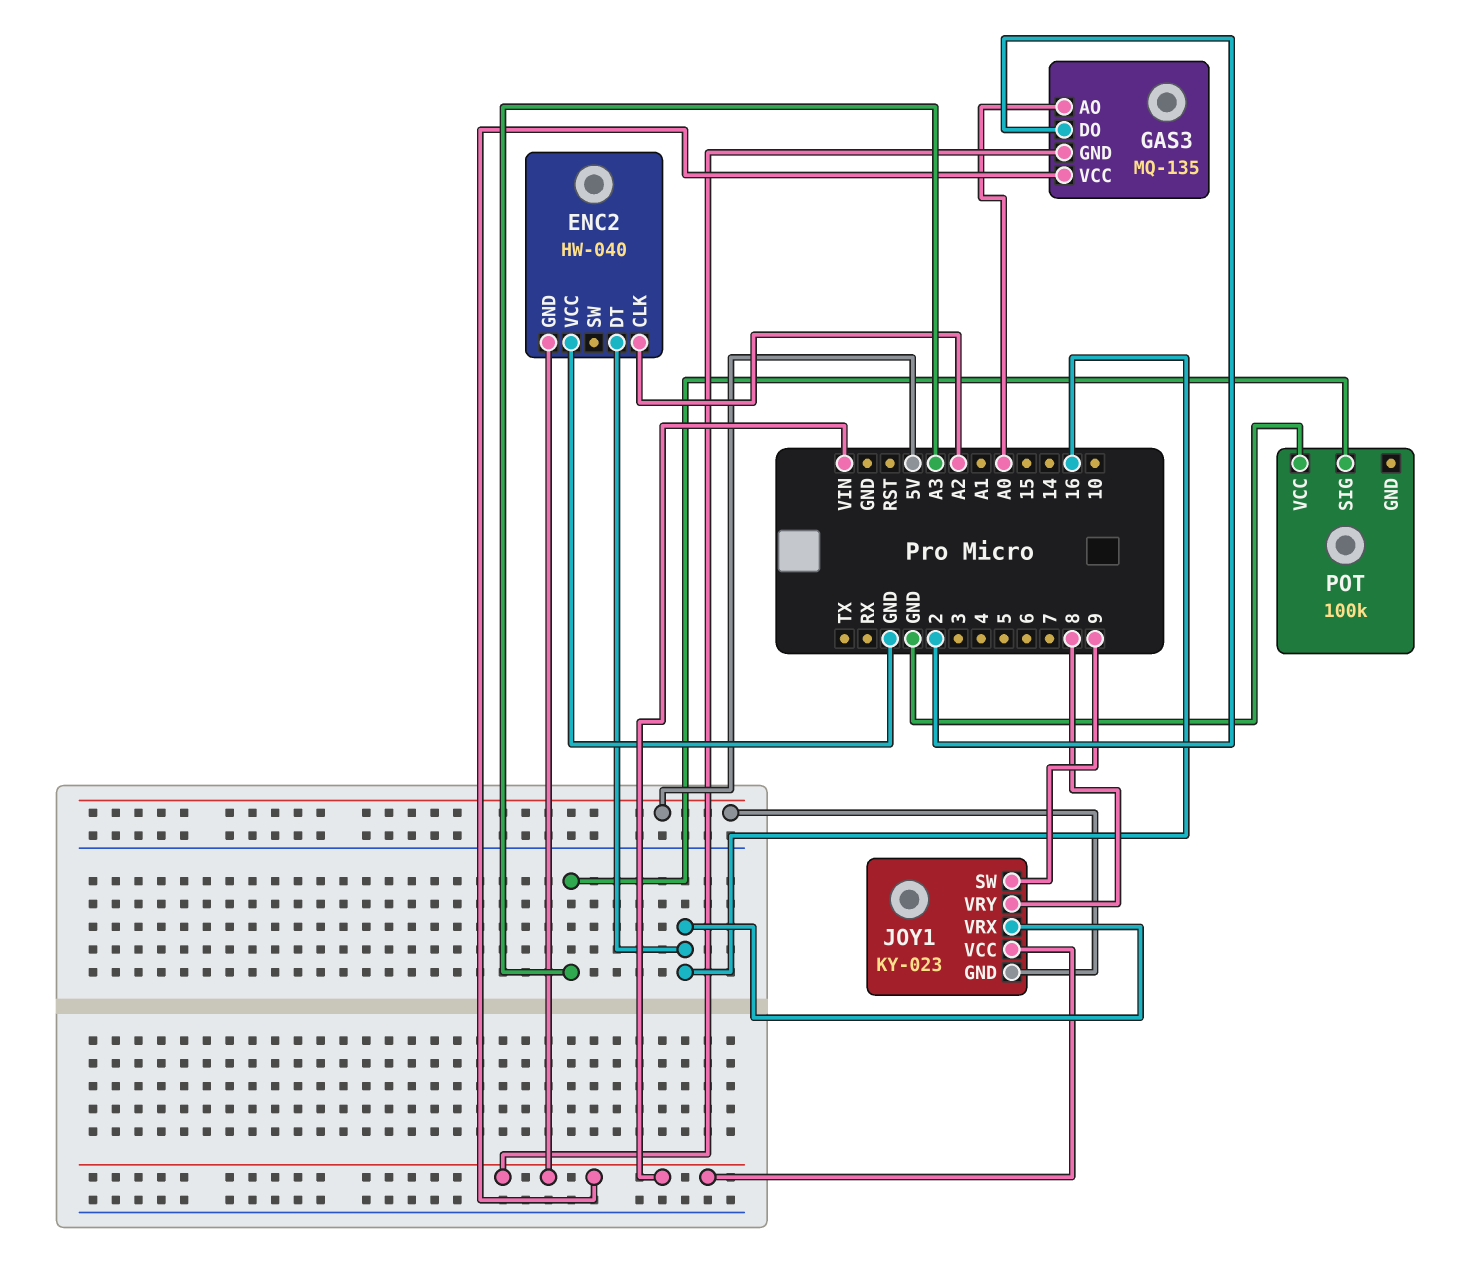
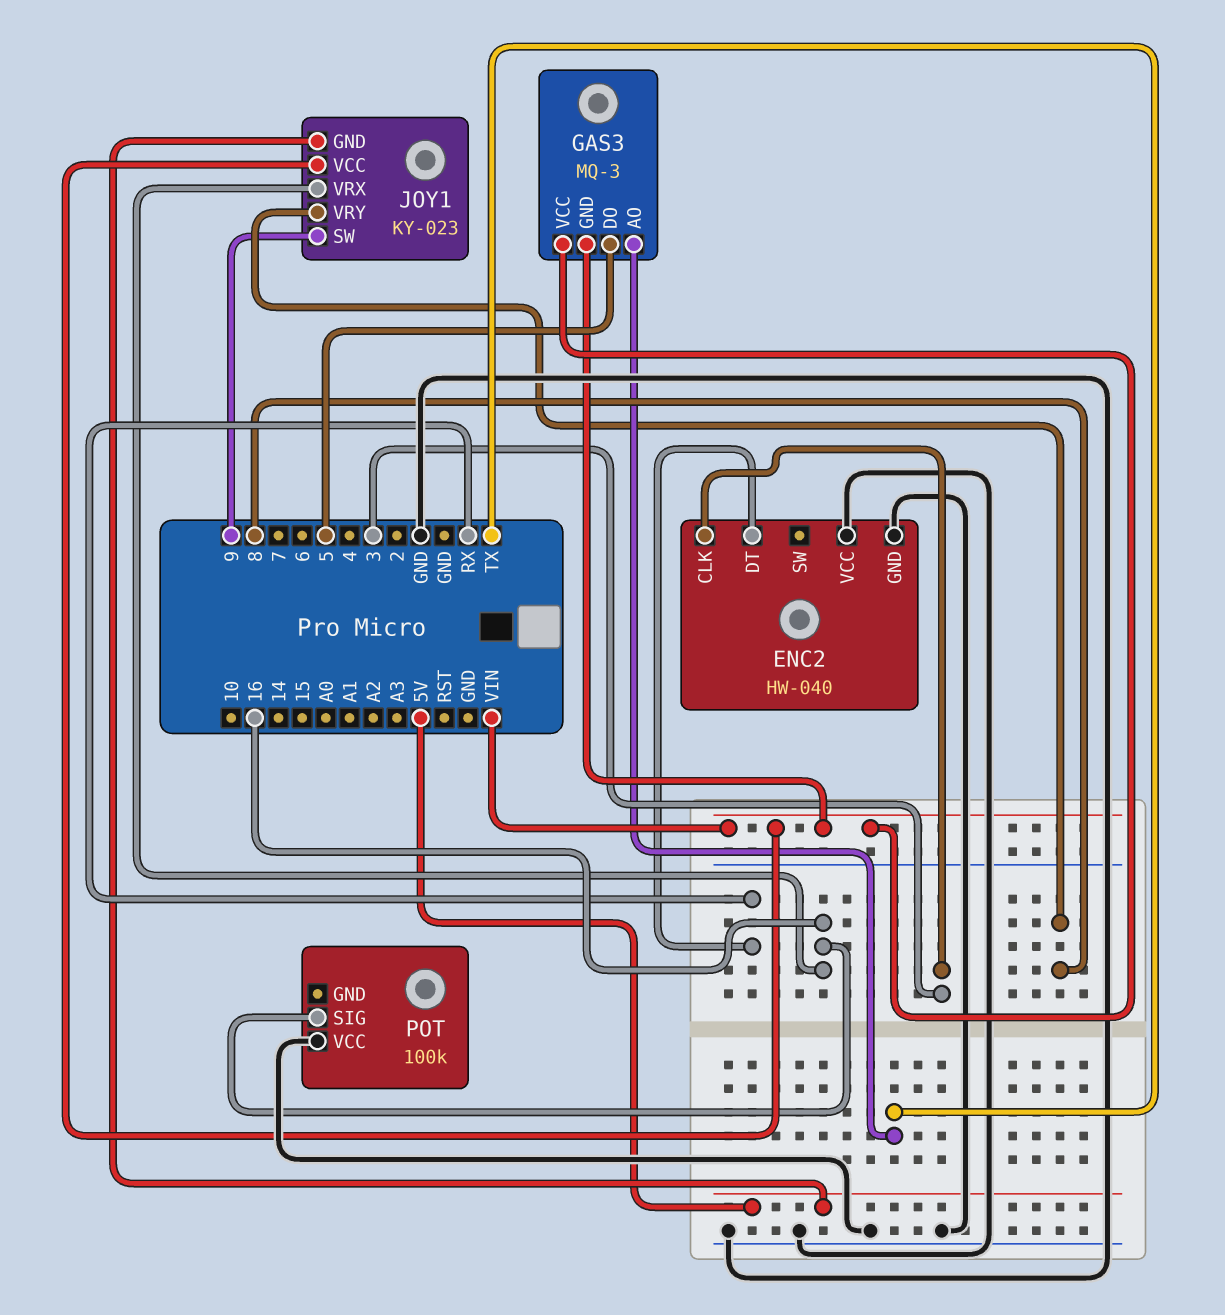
ENC2 pin CLK: A2 -> 3
ENC2 pin DT: 16 -> RX
ENC2 pin GND: VIN -> GND
GAS3: MQ-135 -> MQ-3
GAS3 pin AO: A0 -> TX
GAS3 pin DO: 2 -> 5
POT pin SIG: A3 -> 16

